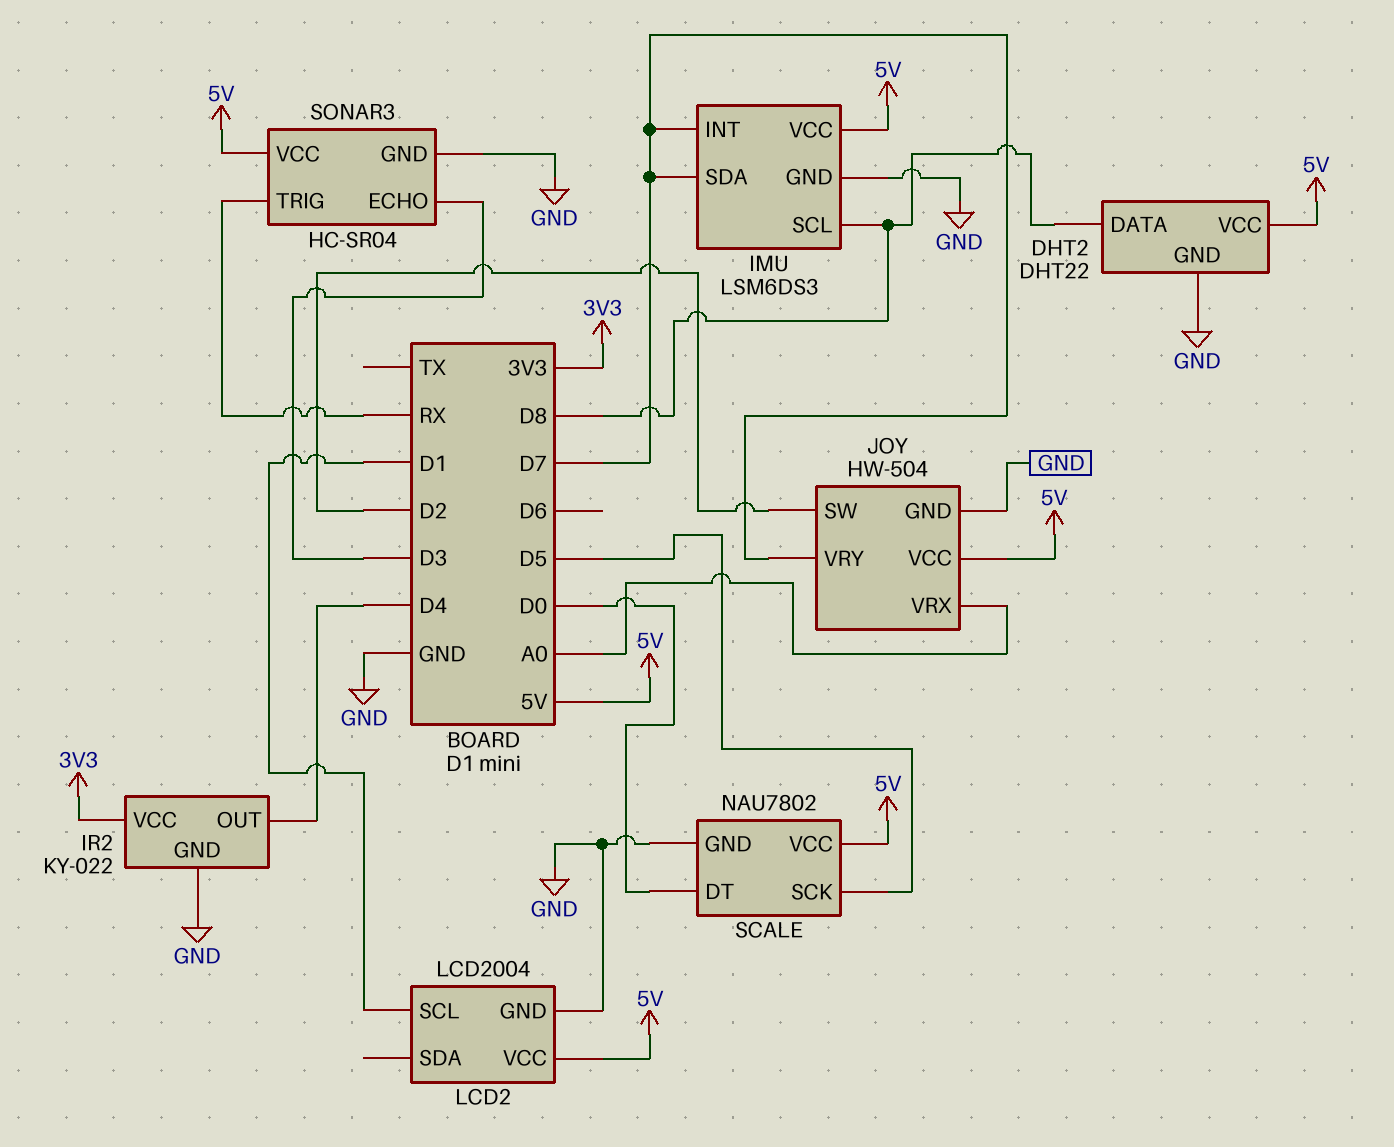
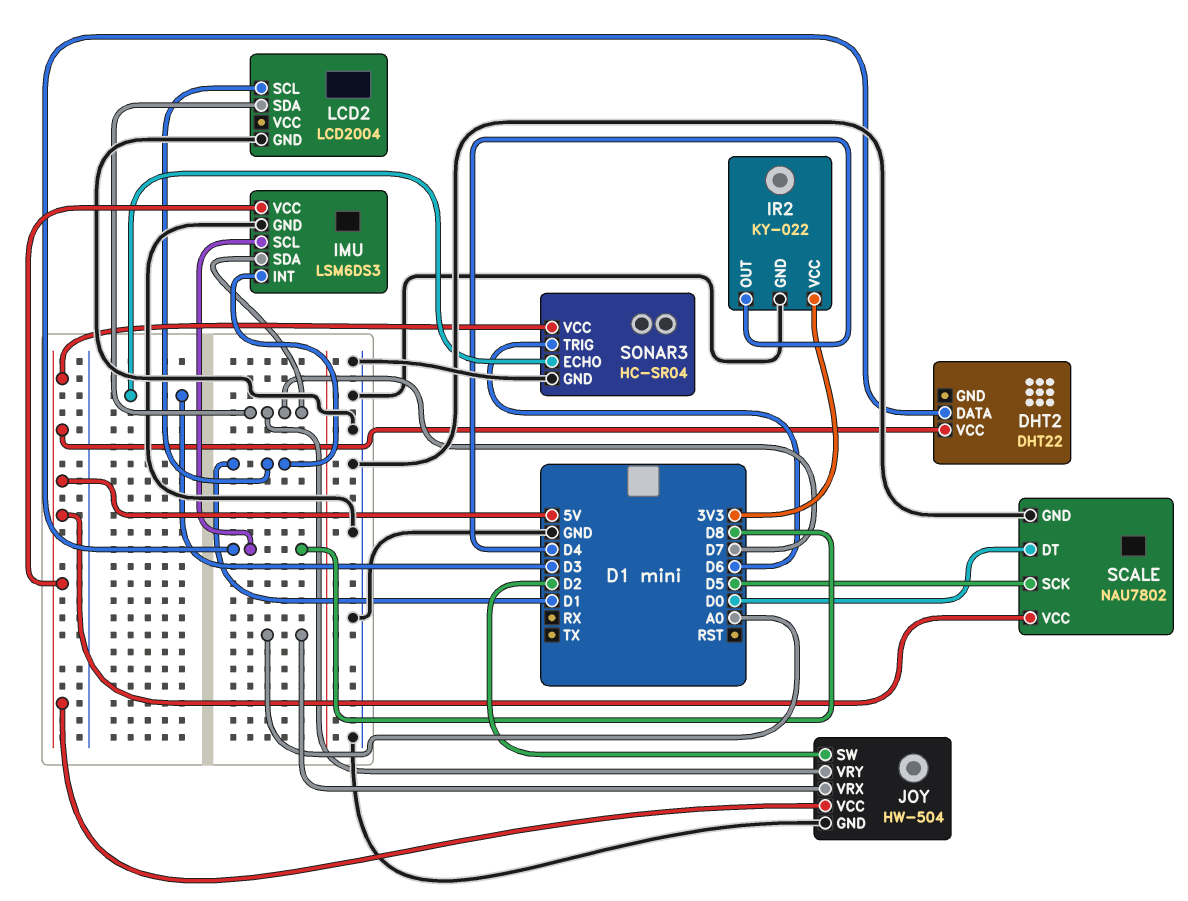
DHT2 pin GND: GND -> none
IMU pin INT: D7 -> D1
LCD2 pin SDA: none -> D7
LCD2 pin VCC: 5V -> none
SONAR3 pin TRIG: RX -> D6

